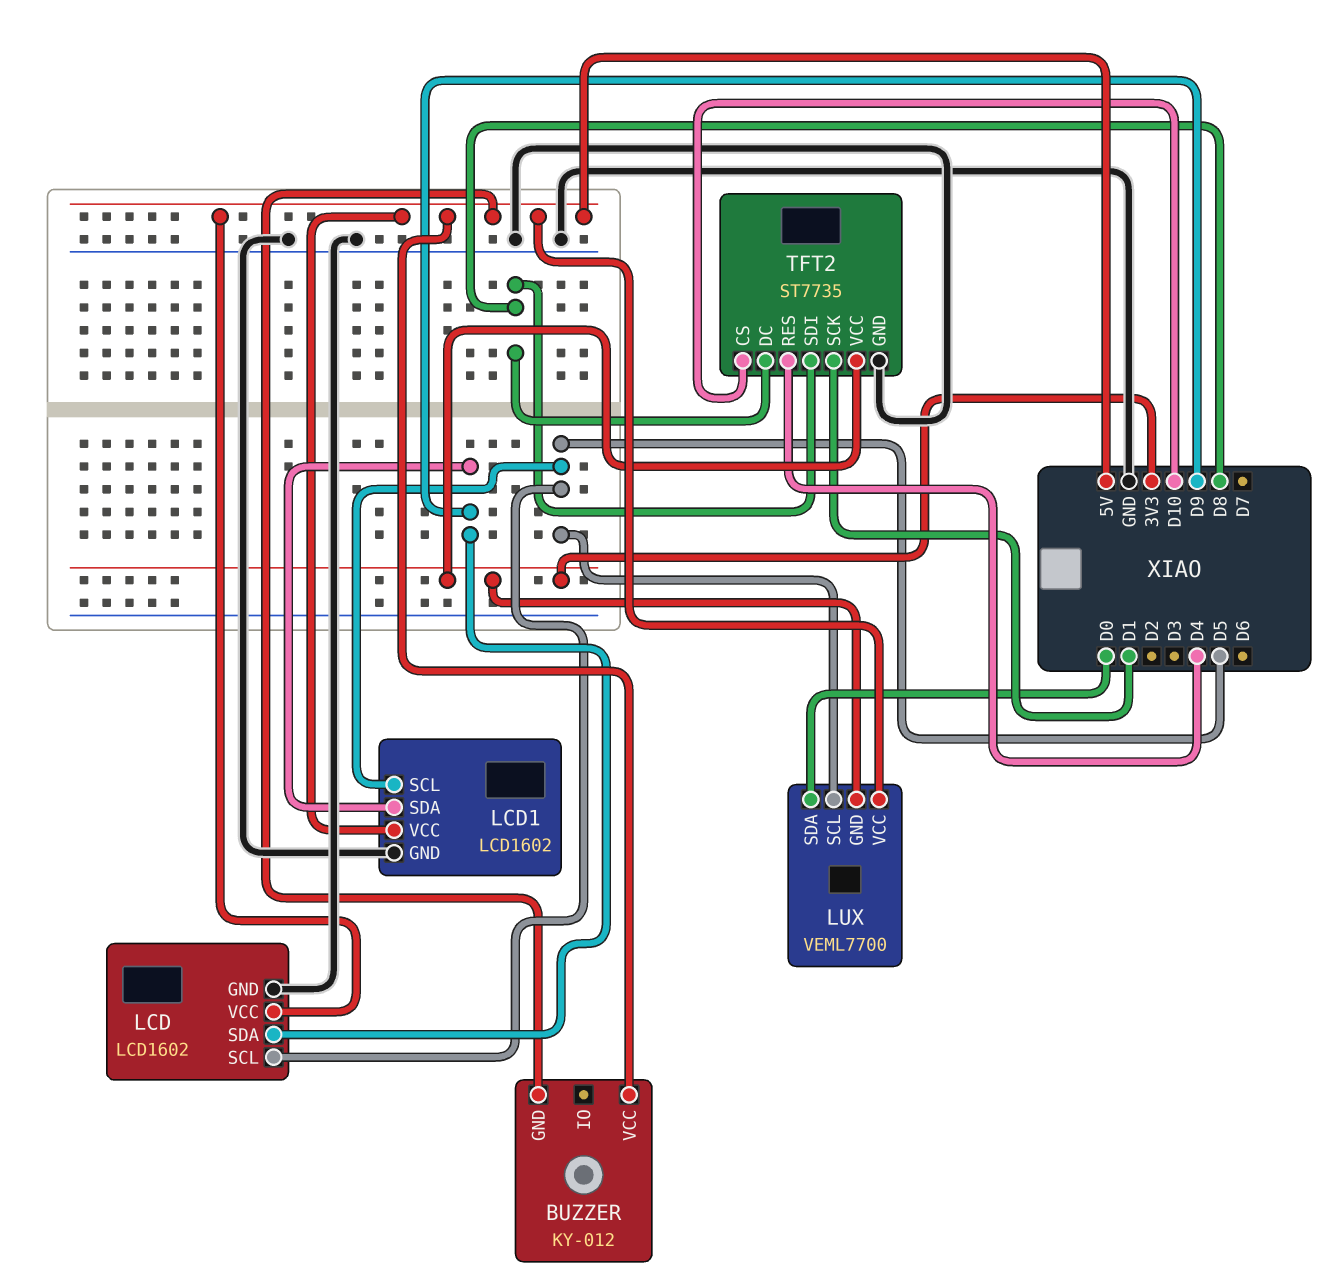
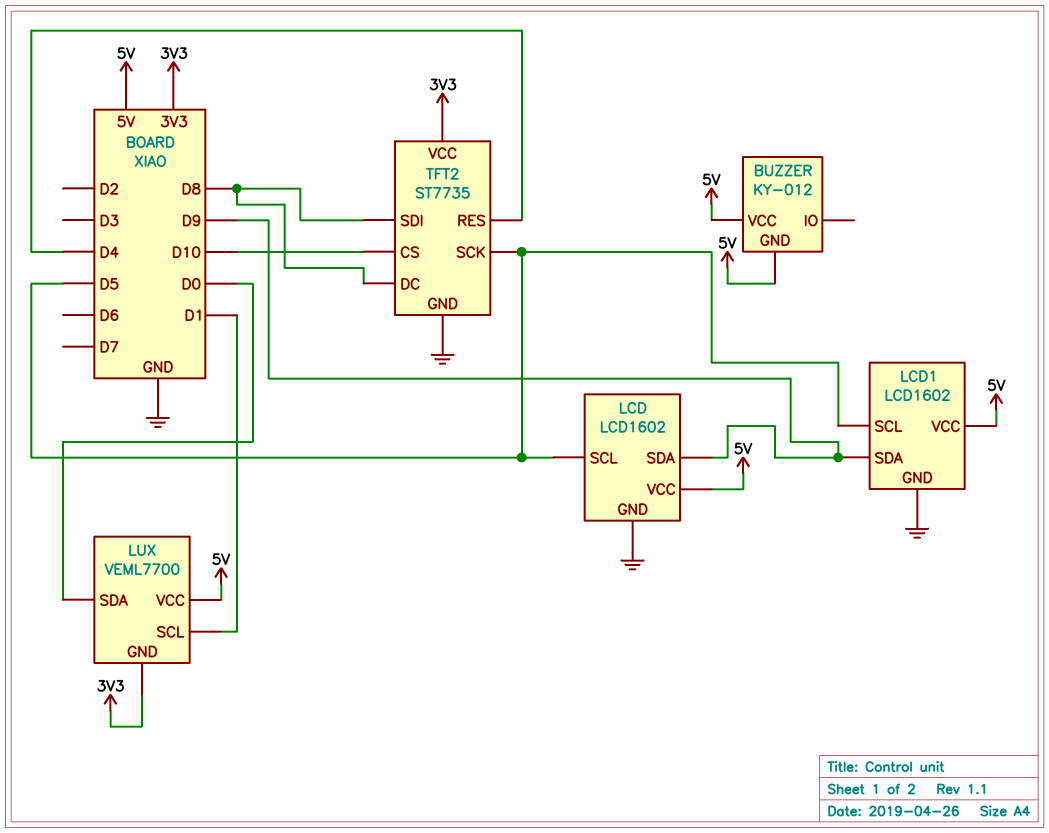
LUX pin SCL: D5 -> D1
TFT2 pin SCK: D1 -> D5

